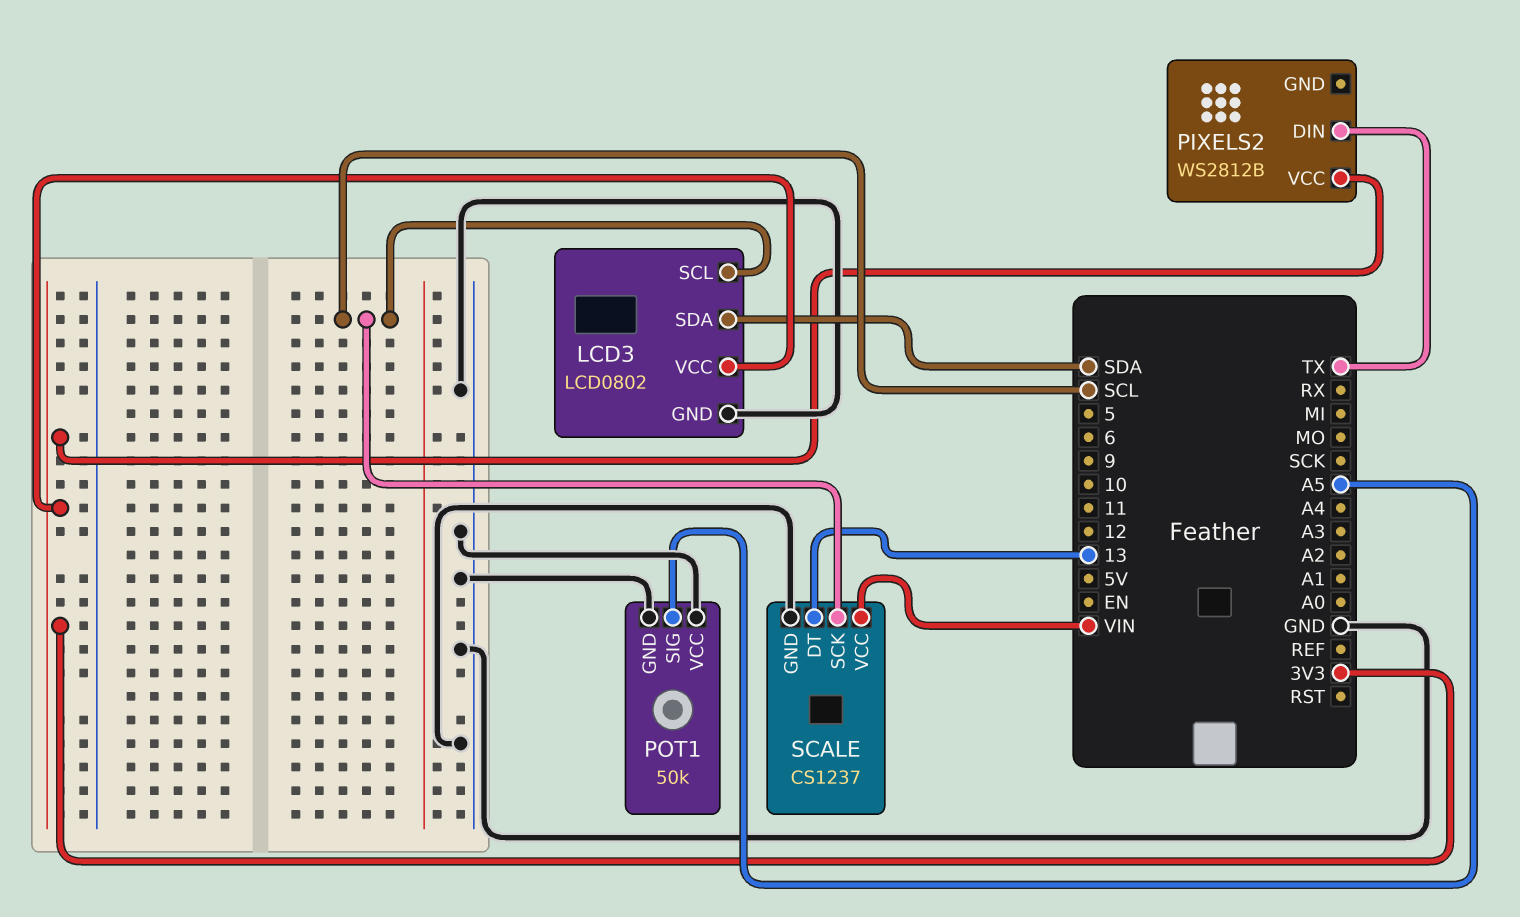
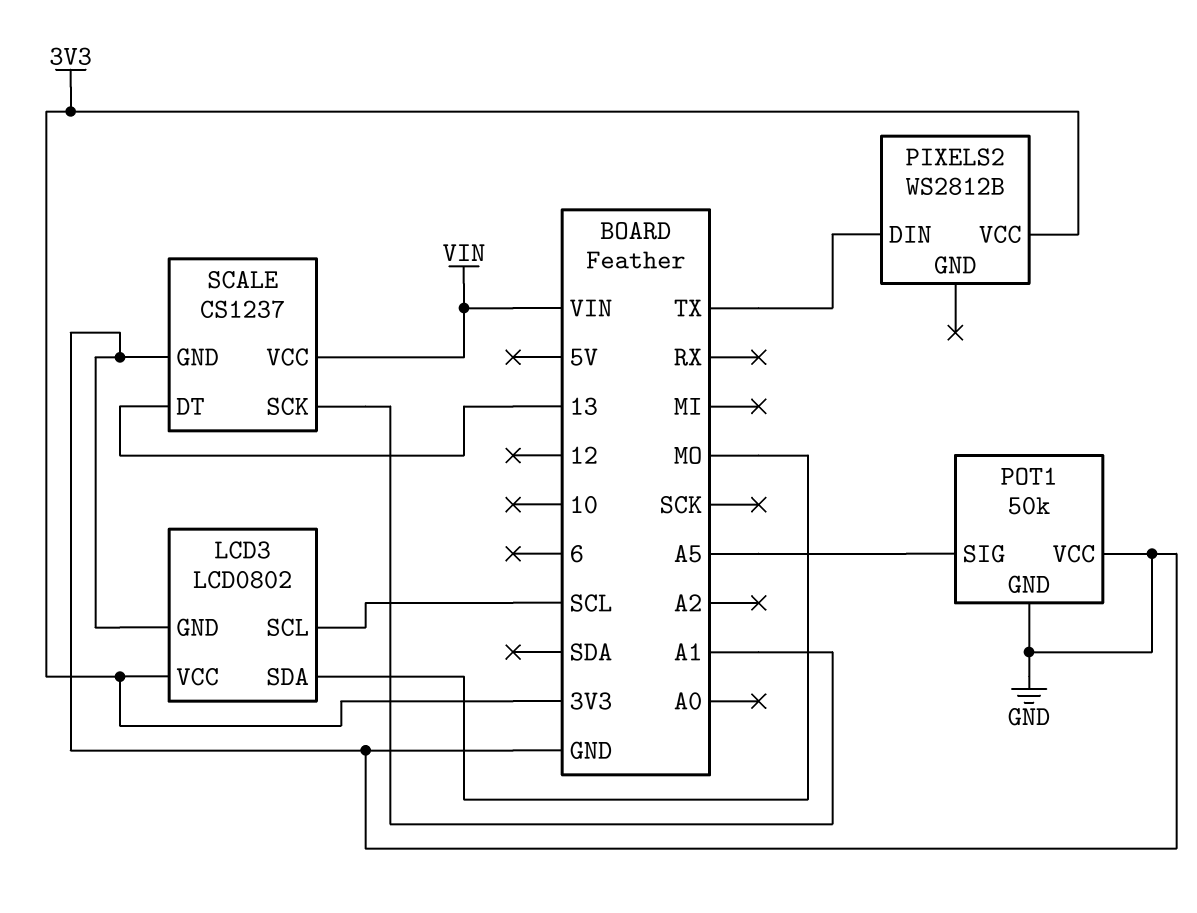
LCD3 pin SDA: SDA -> MO
SCALE pin SCK: SCL -> A1

